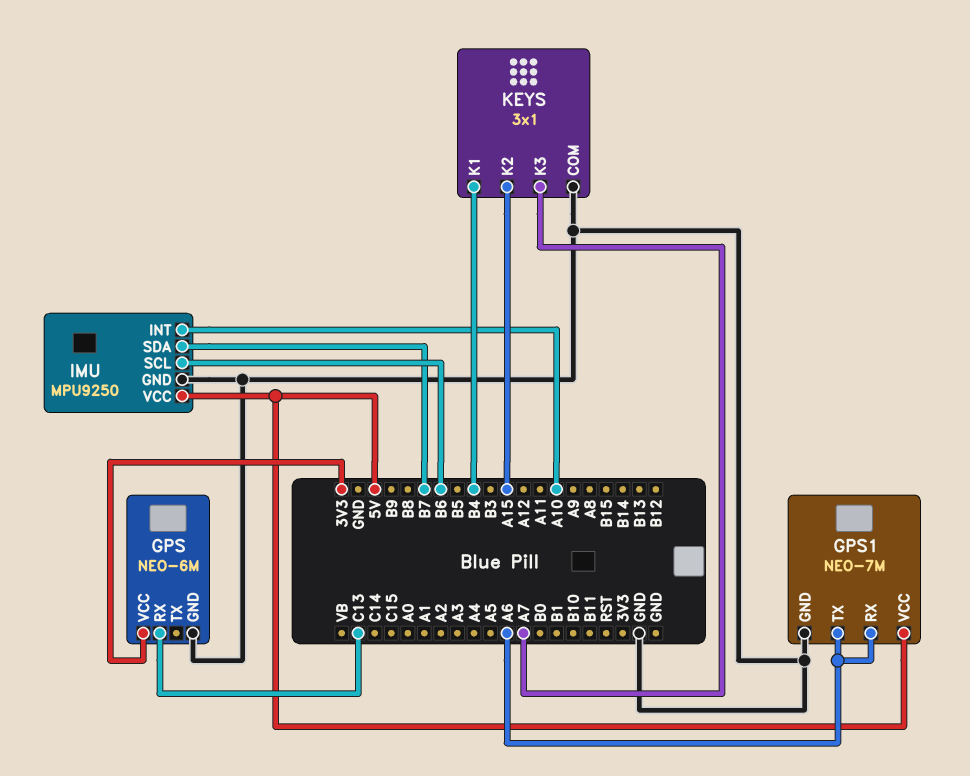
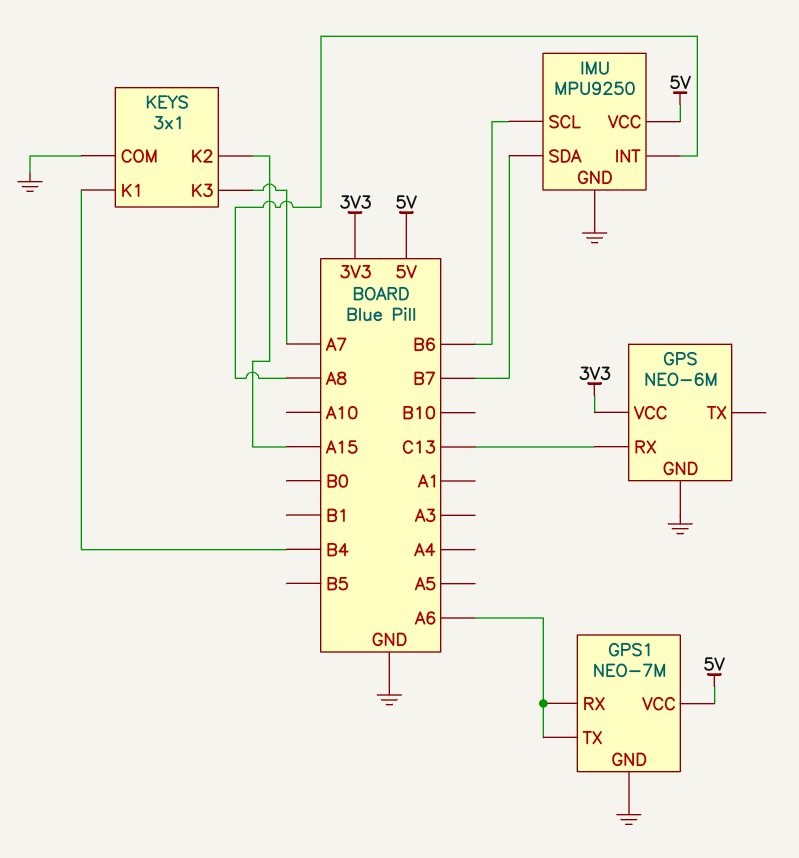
IMU pin INT: A10 -> A8

